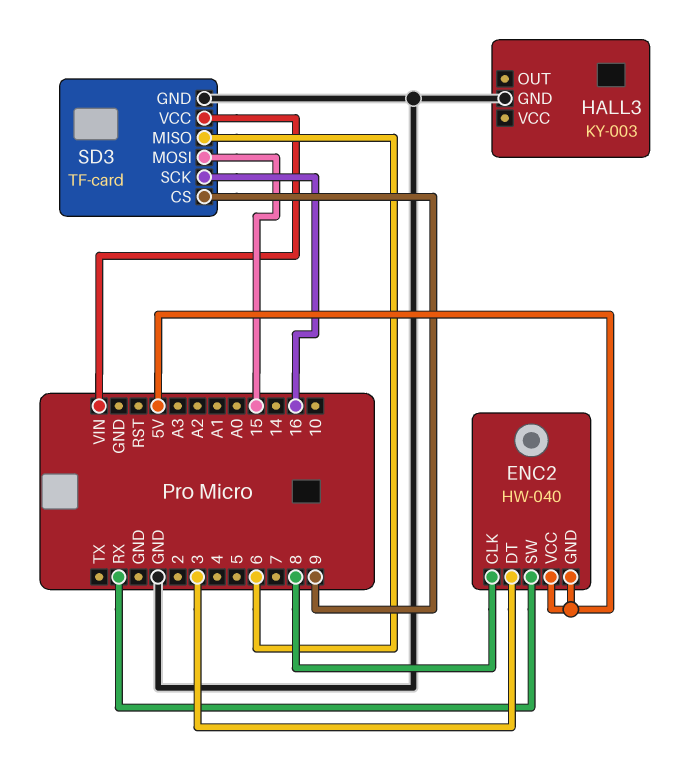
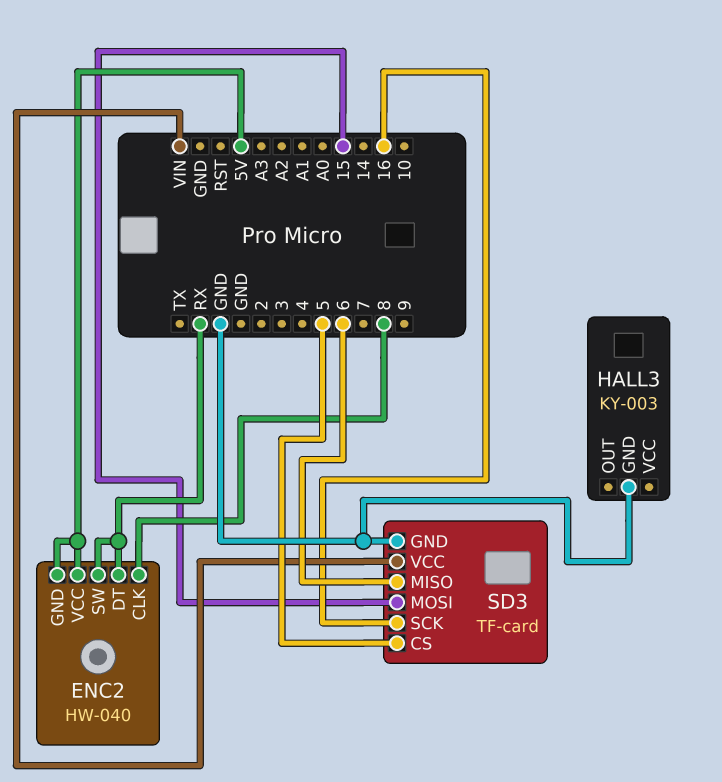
ENC2 pin DT: 3 -> RX
SD3 pin CS: 9 -> 5

